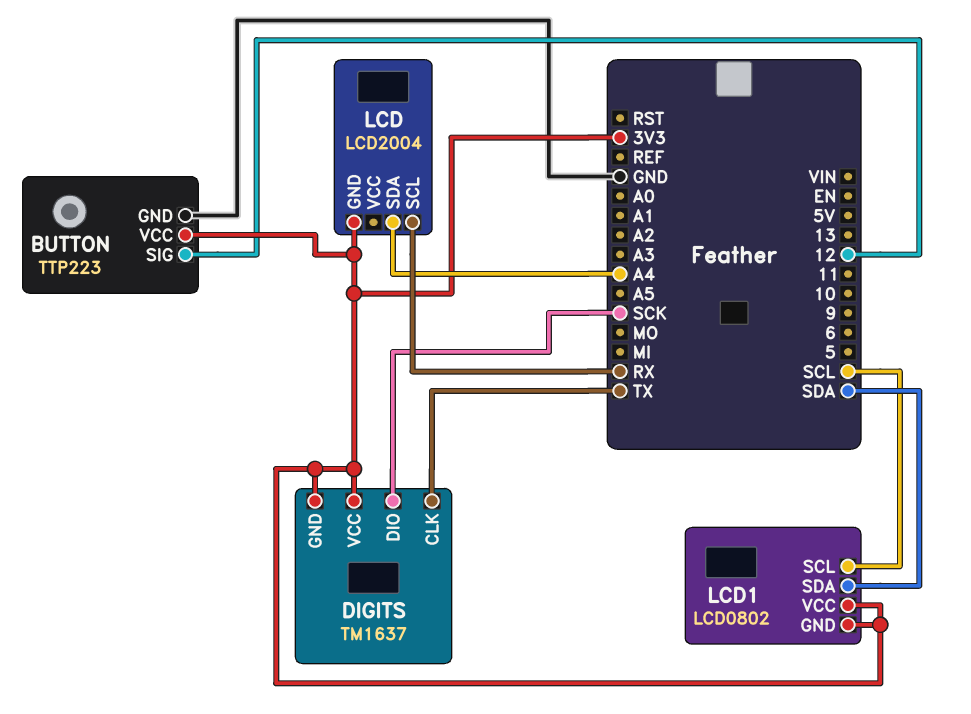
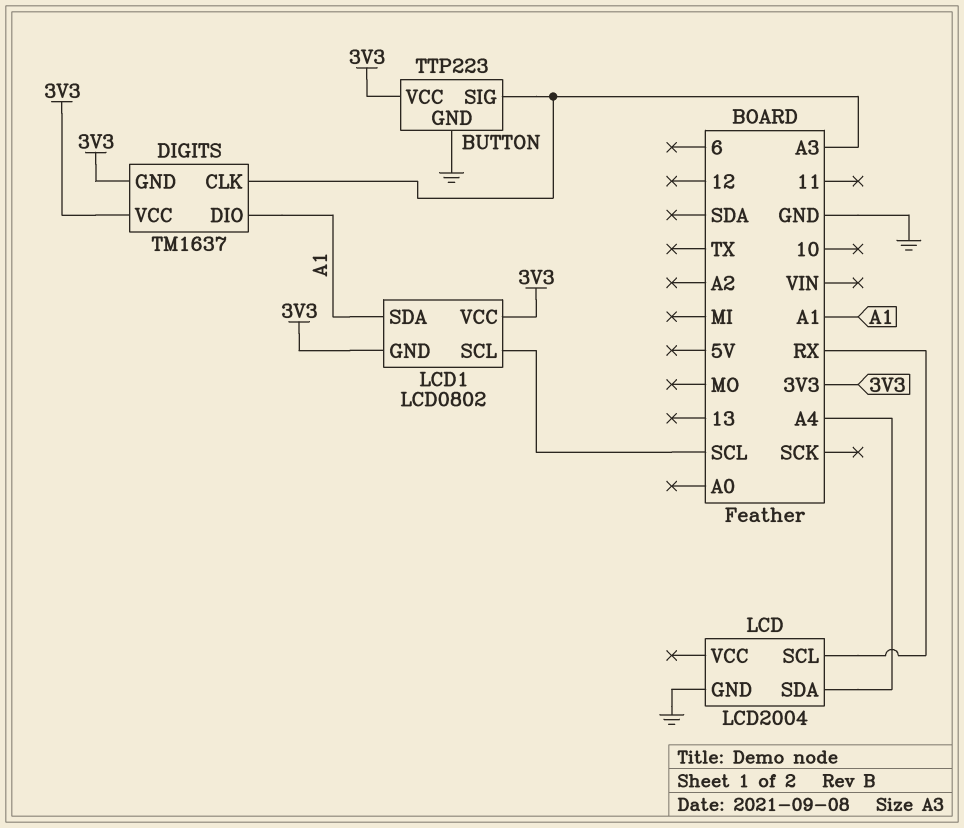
BUTTON pin SIG: 12 -> A3
DIGITS pin CLK: TX -> A3
DIGITS pin DIO: SCK -> A1
LCD pin GND: 3V3 -> GND
LCD1 pin SDA: SDA -> A1

